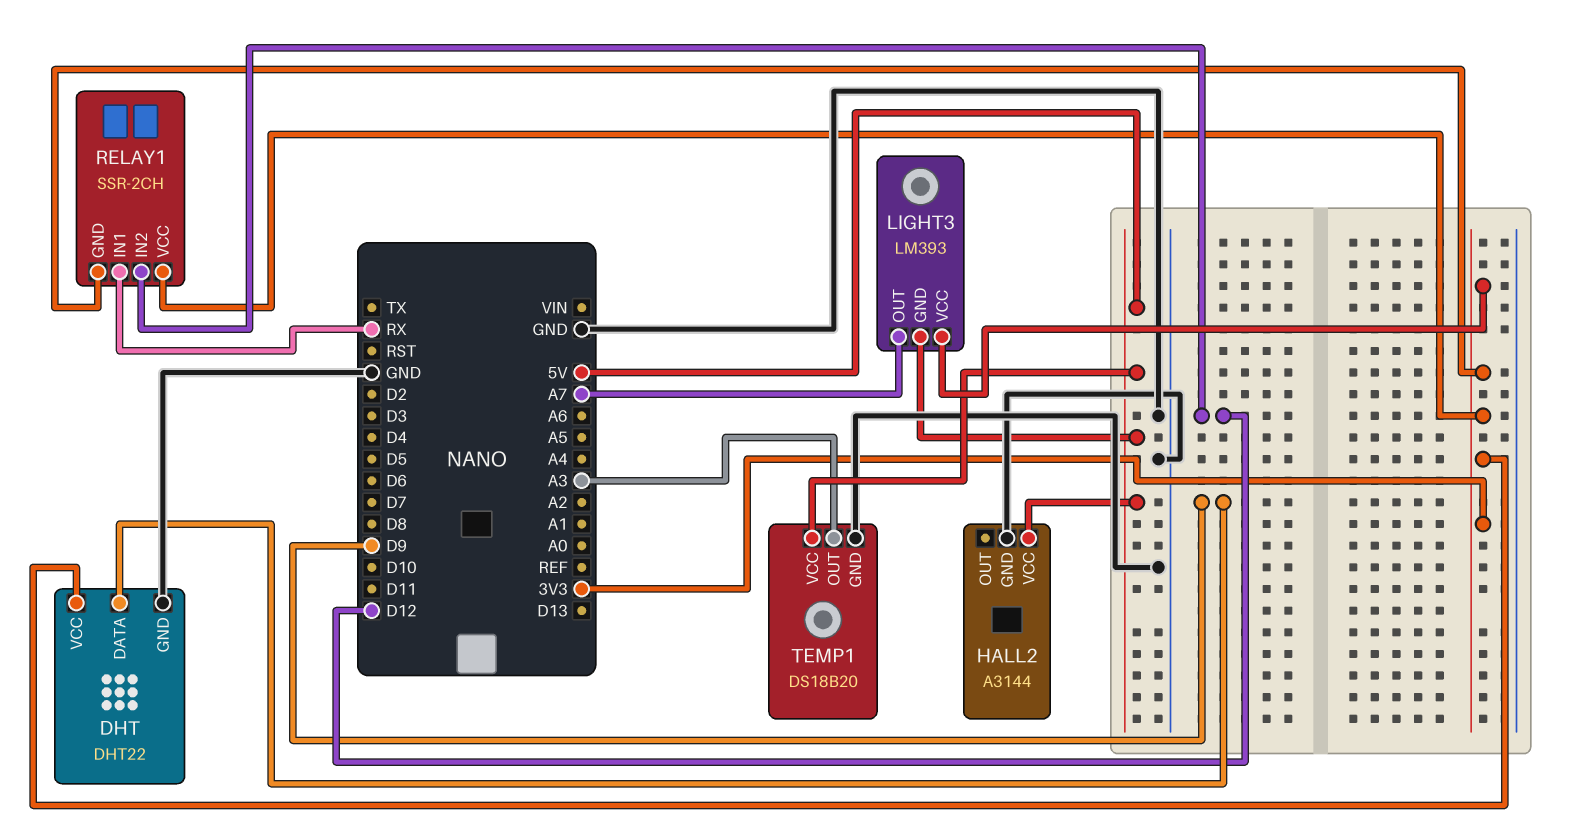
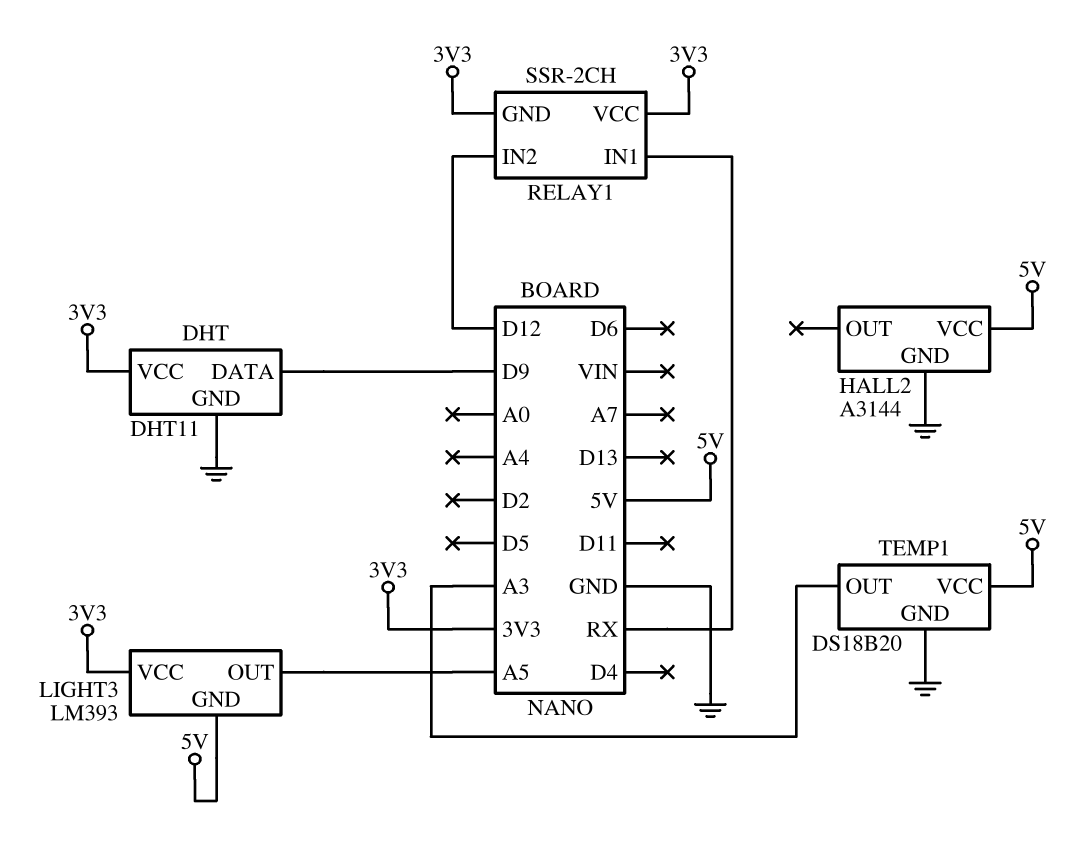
DHT: DHT22 -> DHT11
LIGHT3 pin OUT: A7 -> A5

